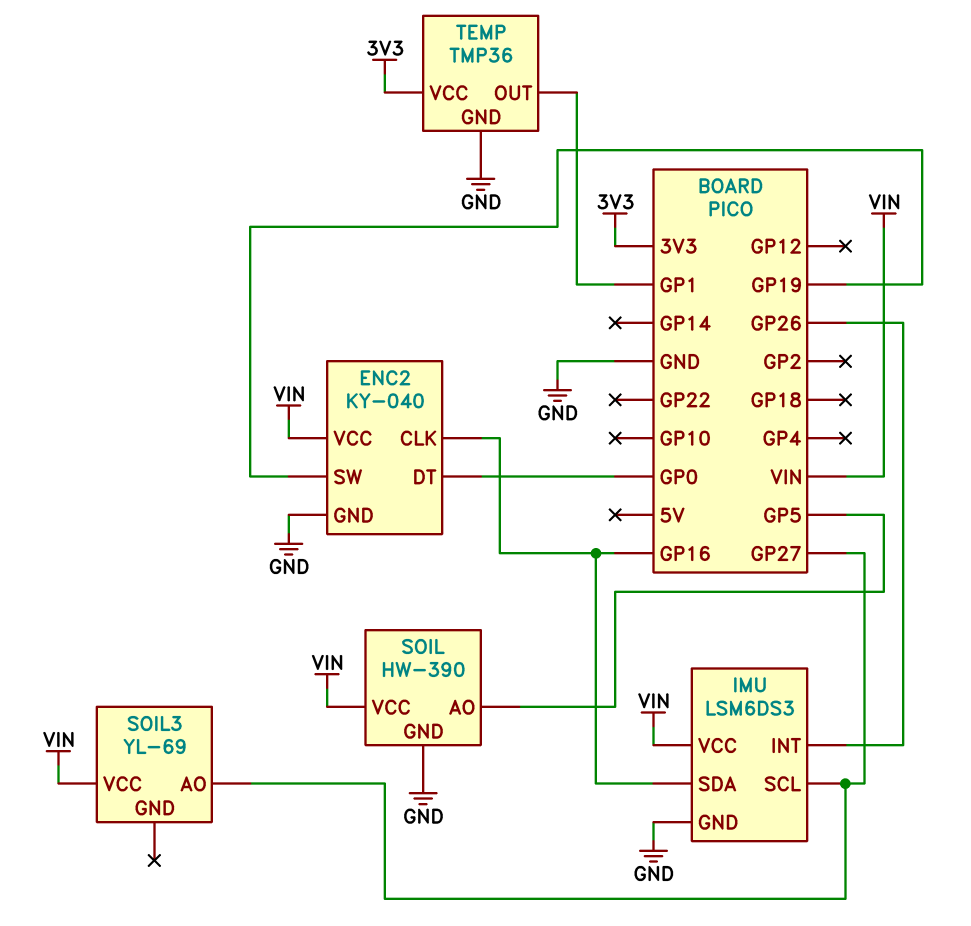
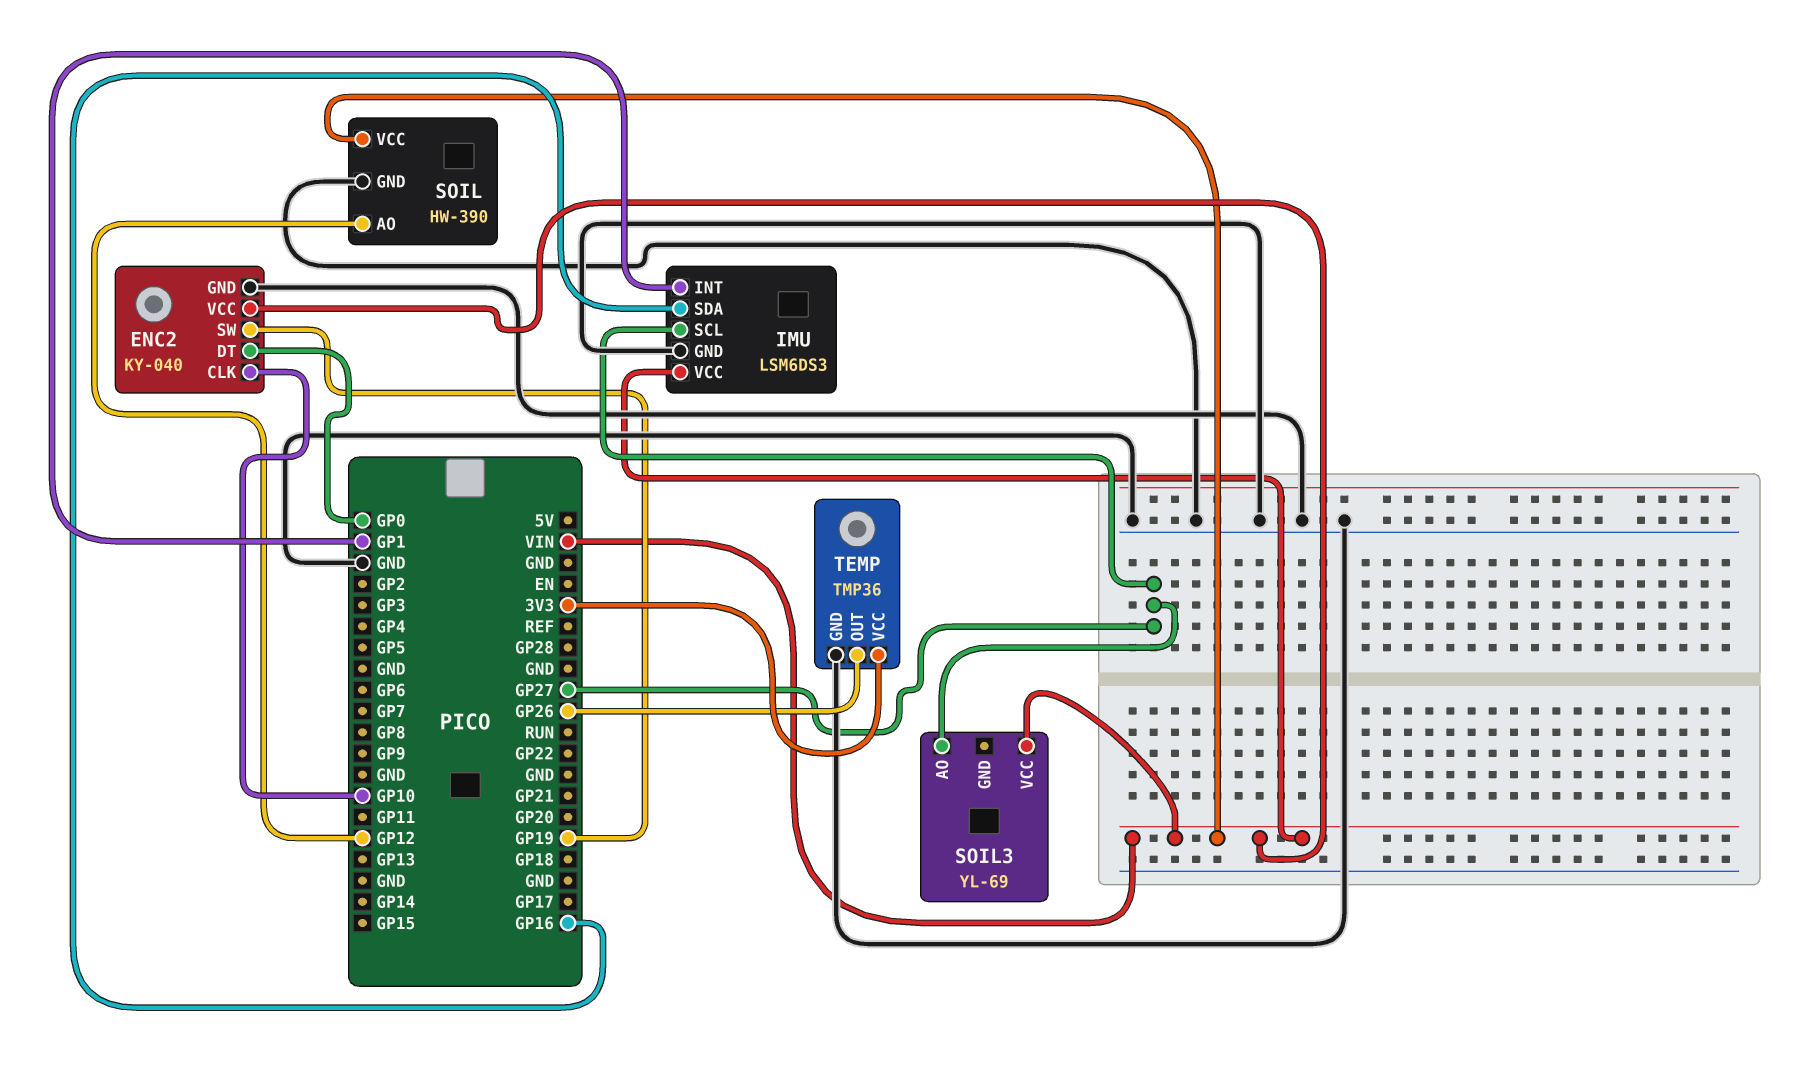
ENC2 pin CLK: GP16 -> GP10
IMU pin INT: GP26 -> GP1
SOIL pin AO: GP5 -> GP12
TEMP pin OUT: GP1 -> GP26

